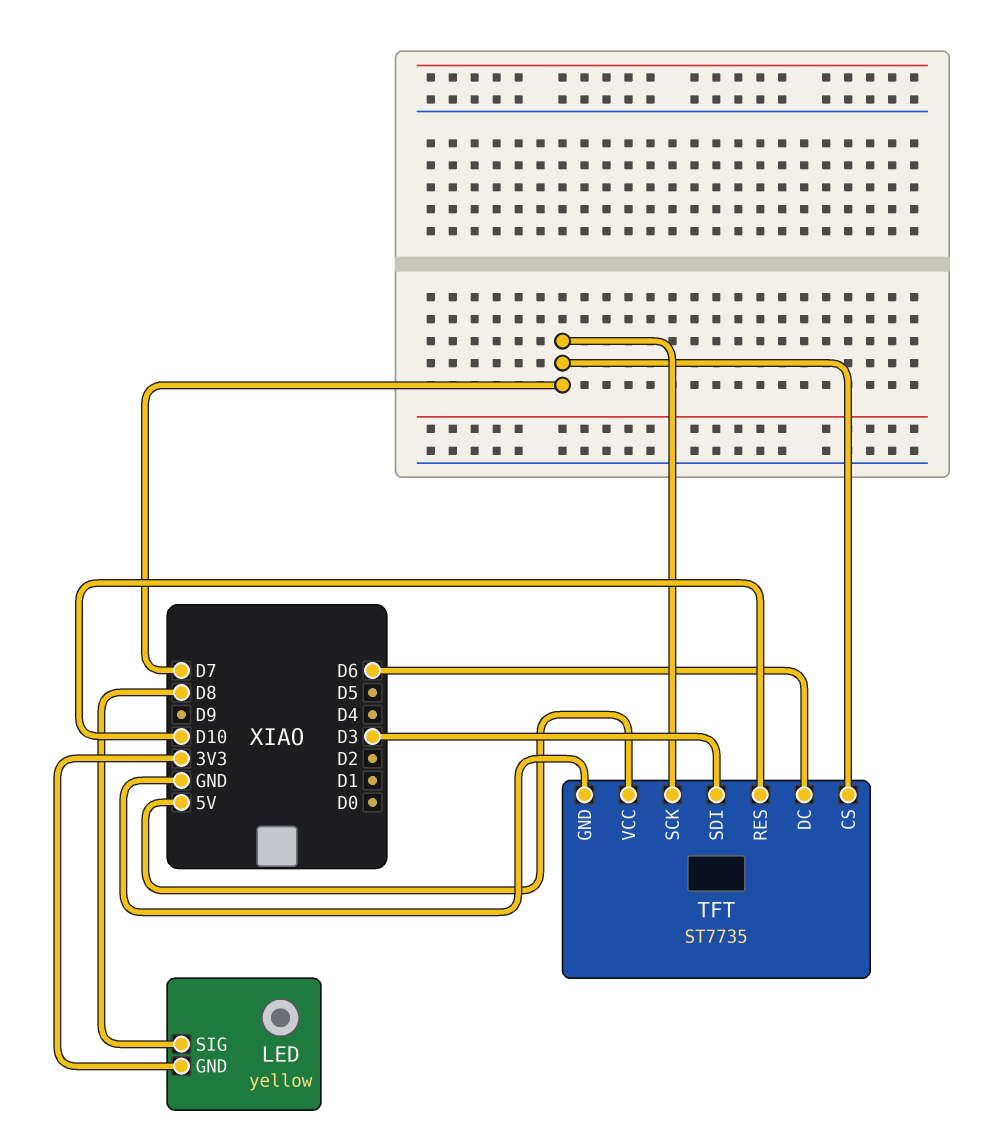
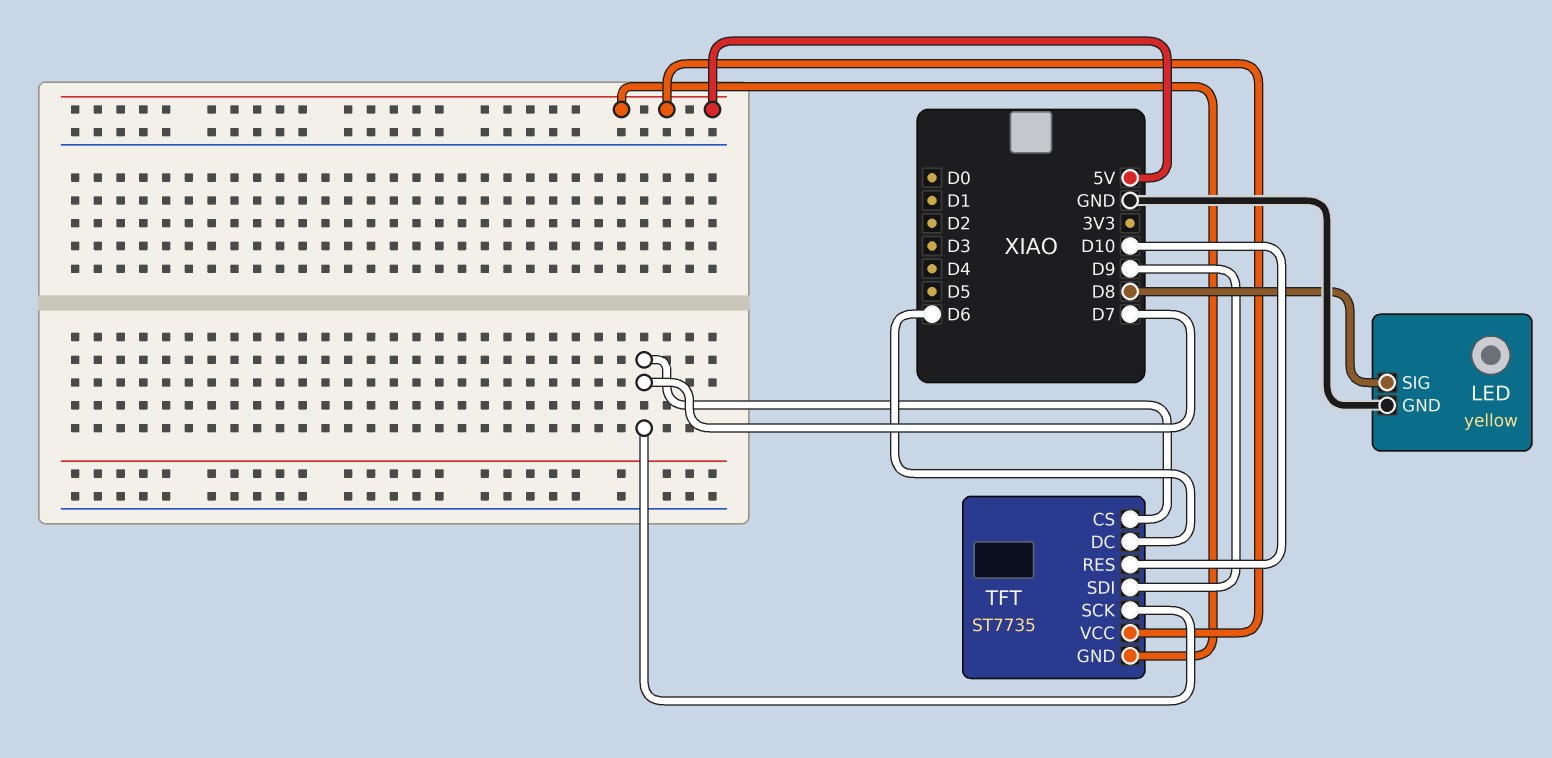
LED pin GND: 3V3 -> GND
TFT pin GND: GND -> 5V
TFT pin SDI: D3 -> D9

